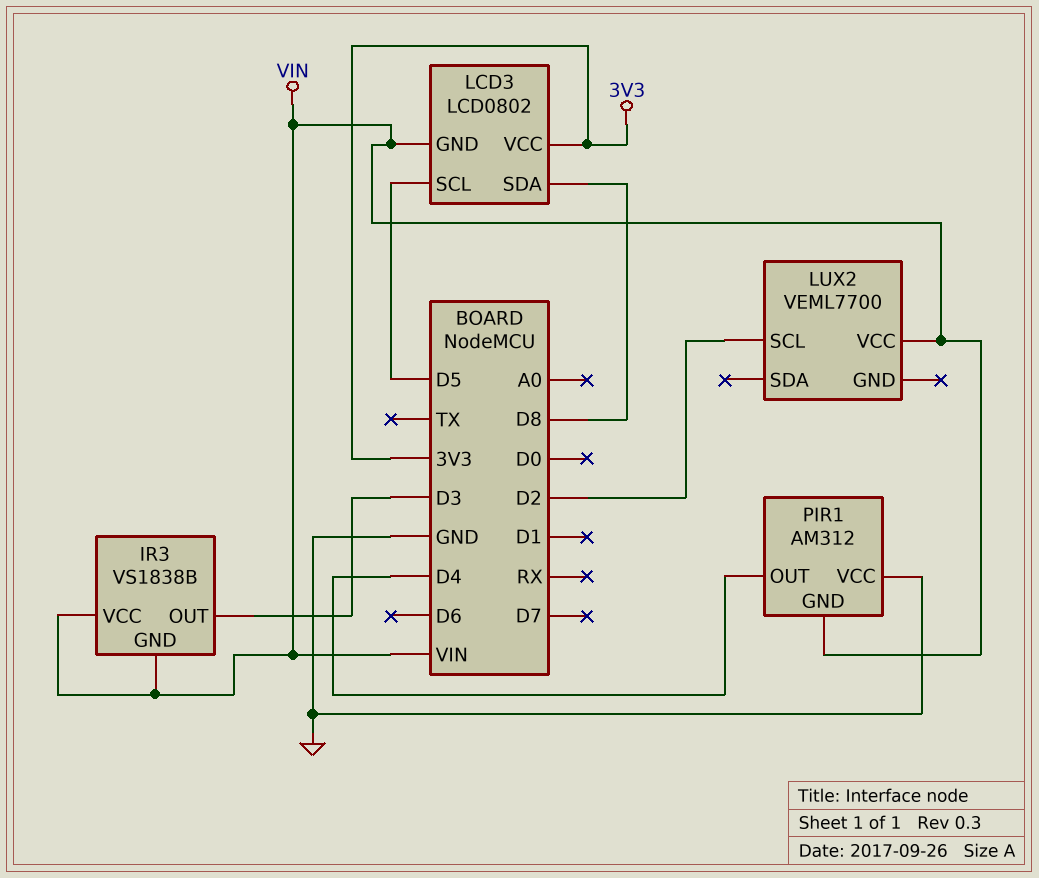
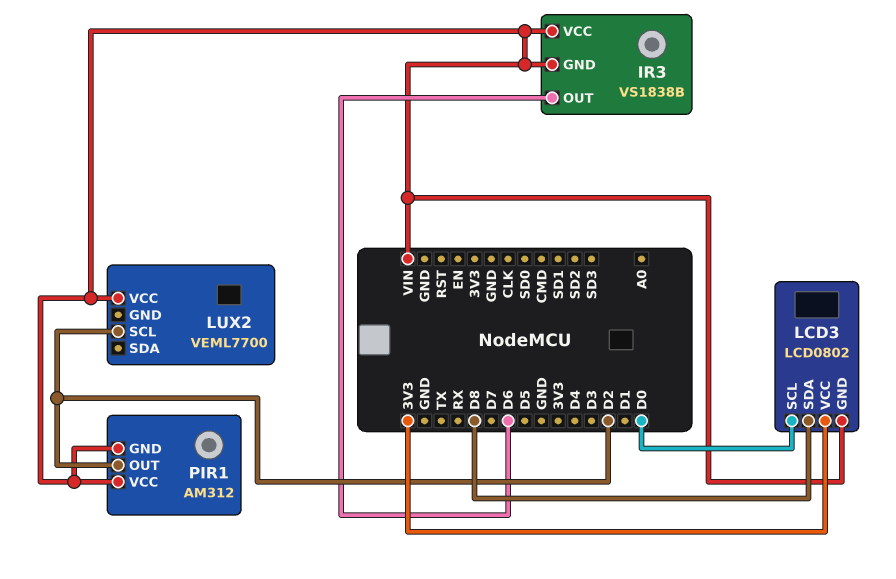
IR3 pin OUT: D3 -> D6
LCD3 pin SCL: D5 -> D0
PIR1 pin OUT: D4 -> D2
PIR1 pin VCC: GND -> VIN

